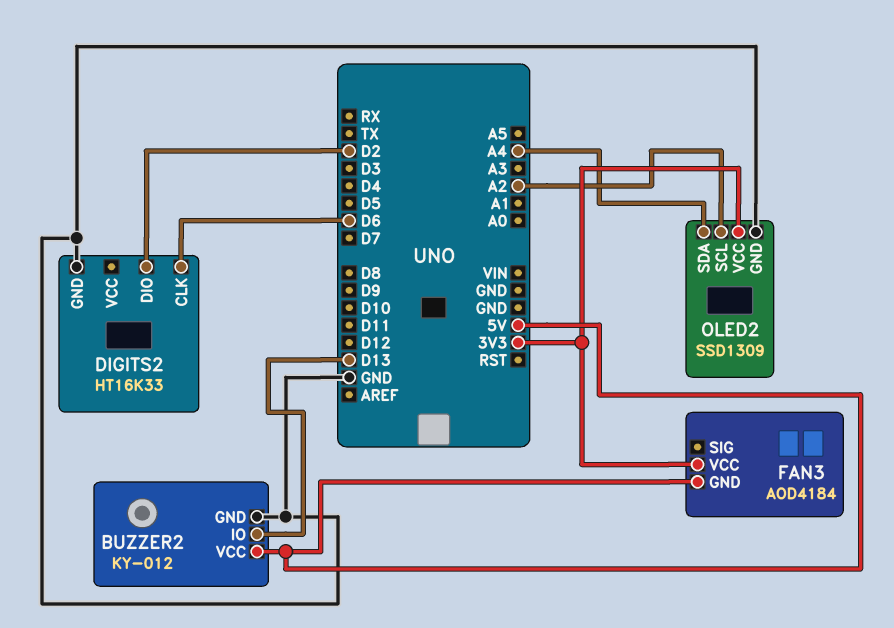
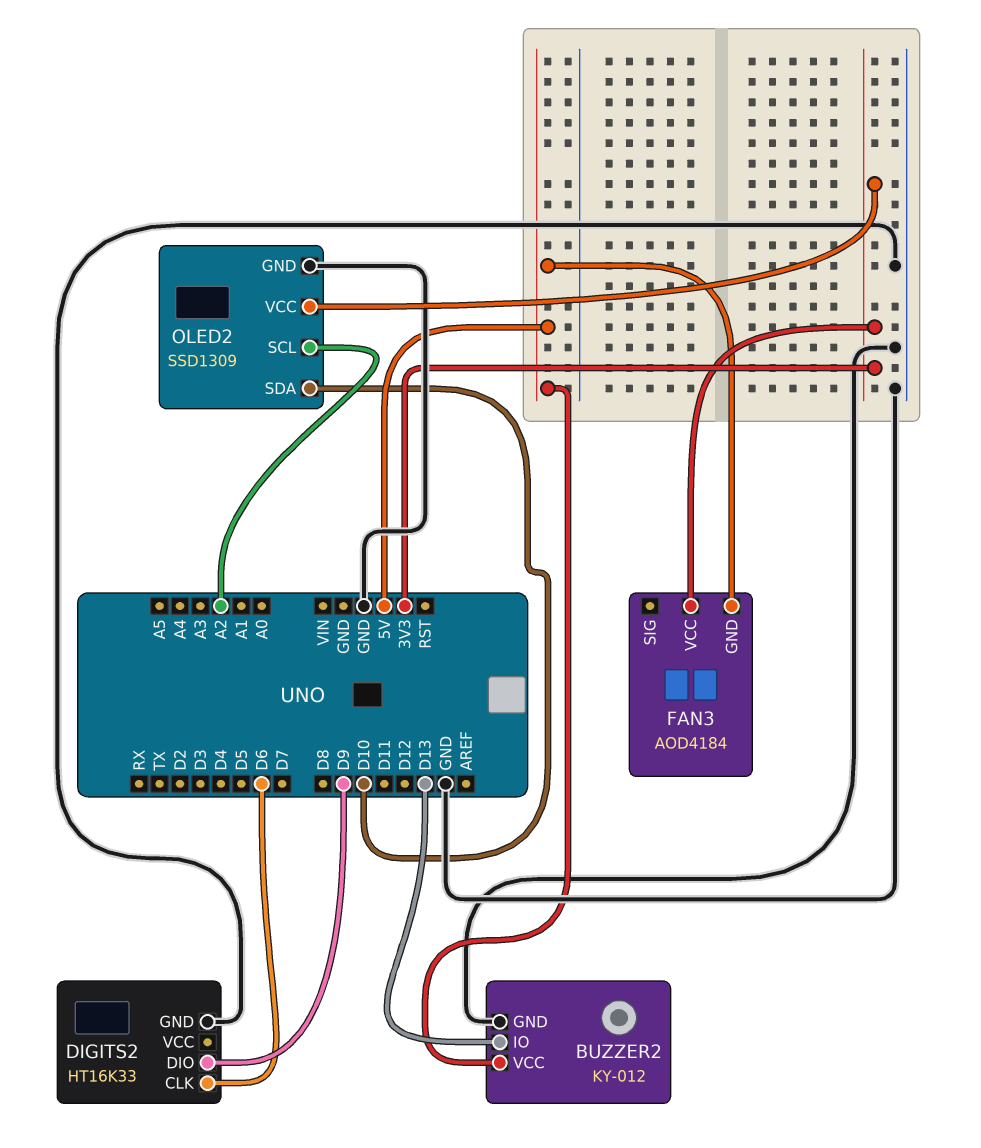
DIGITS2 pin DIO: D2 -> D9
OLED2 pin SDA: A4 -> D10

